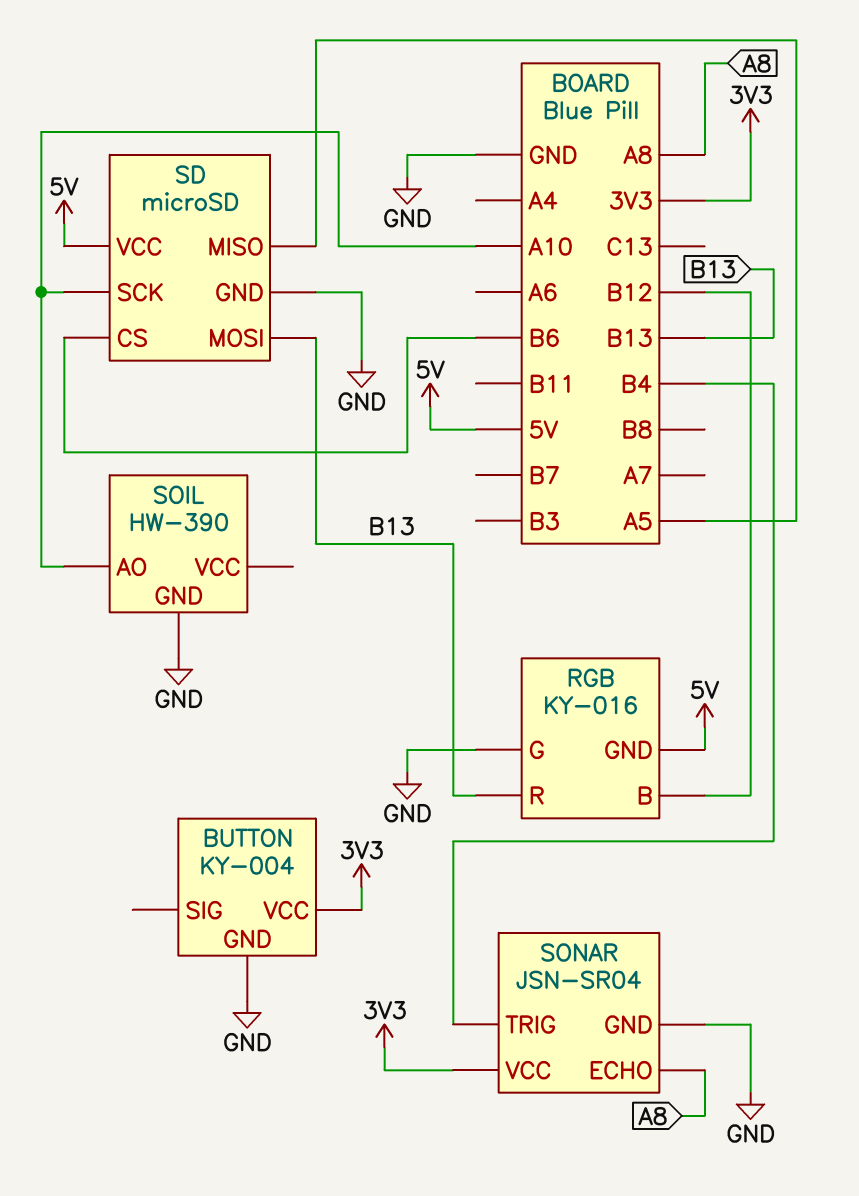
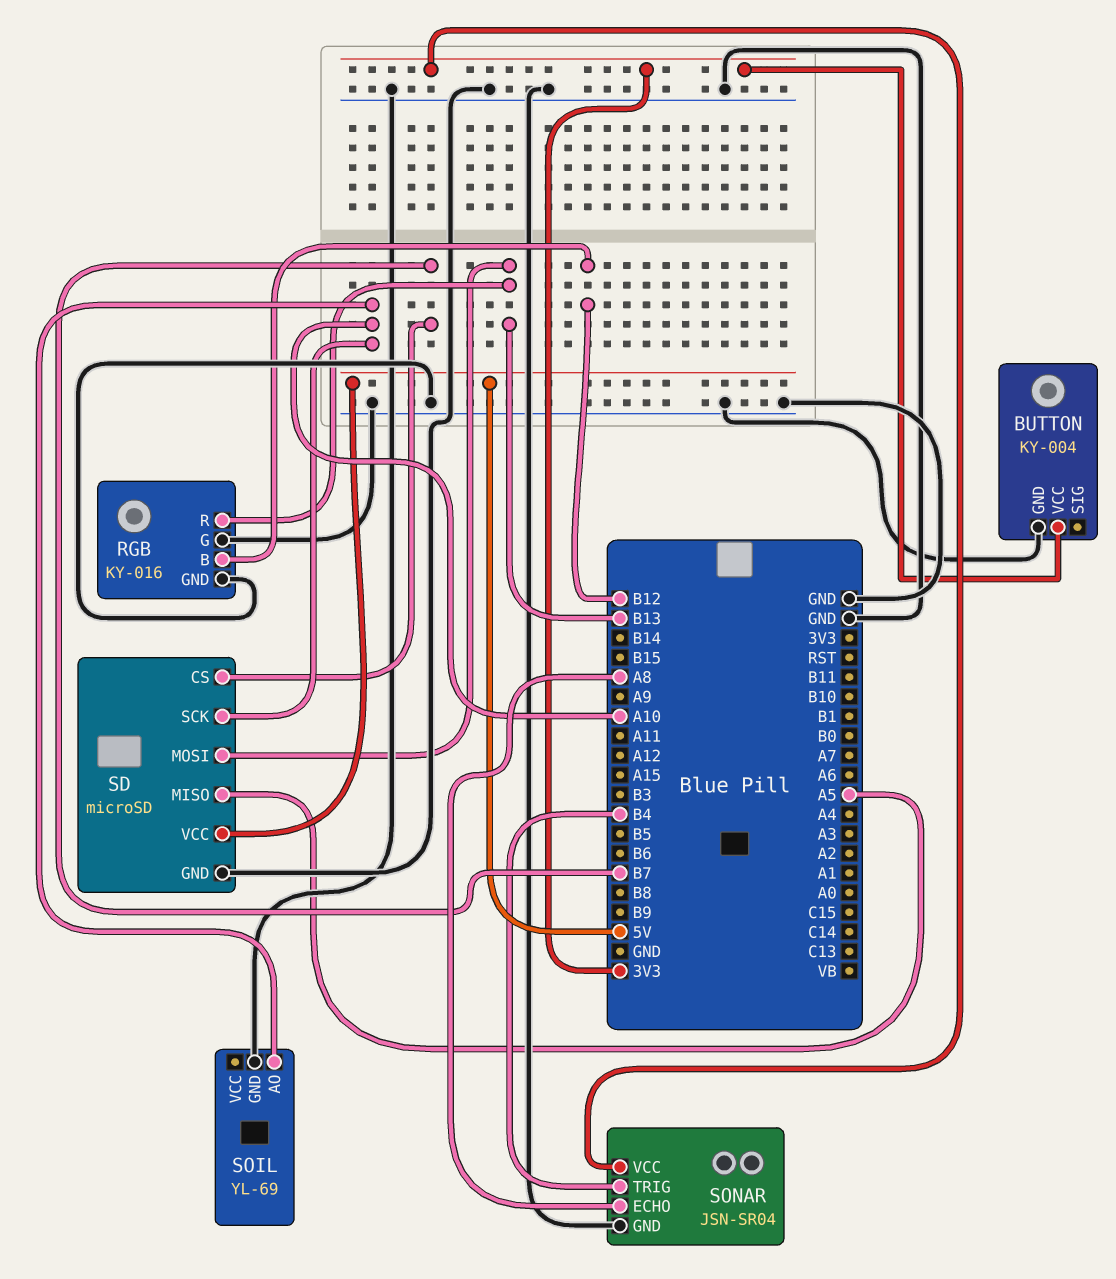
RGB pin GND: 5V -> GND
SD pin CS: B6 -> B7
SOIL: HW-390 -> YL-69

